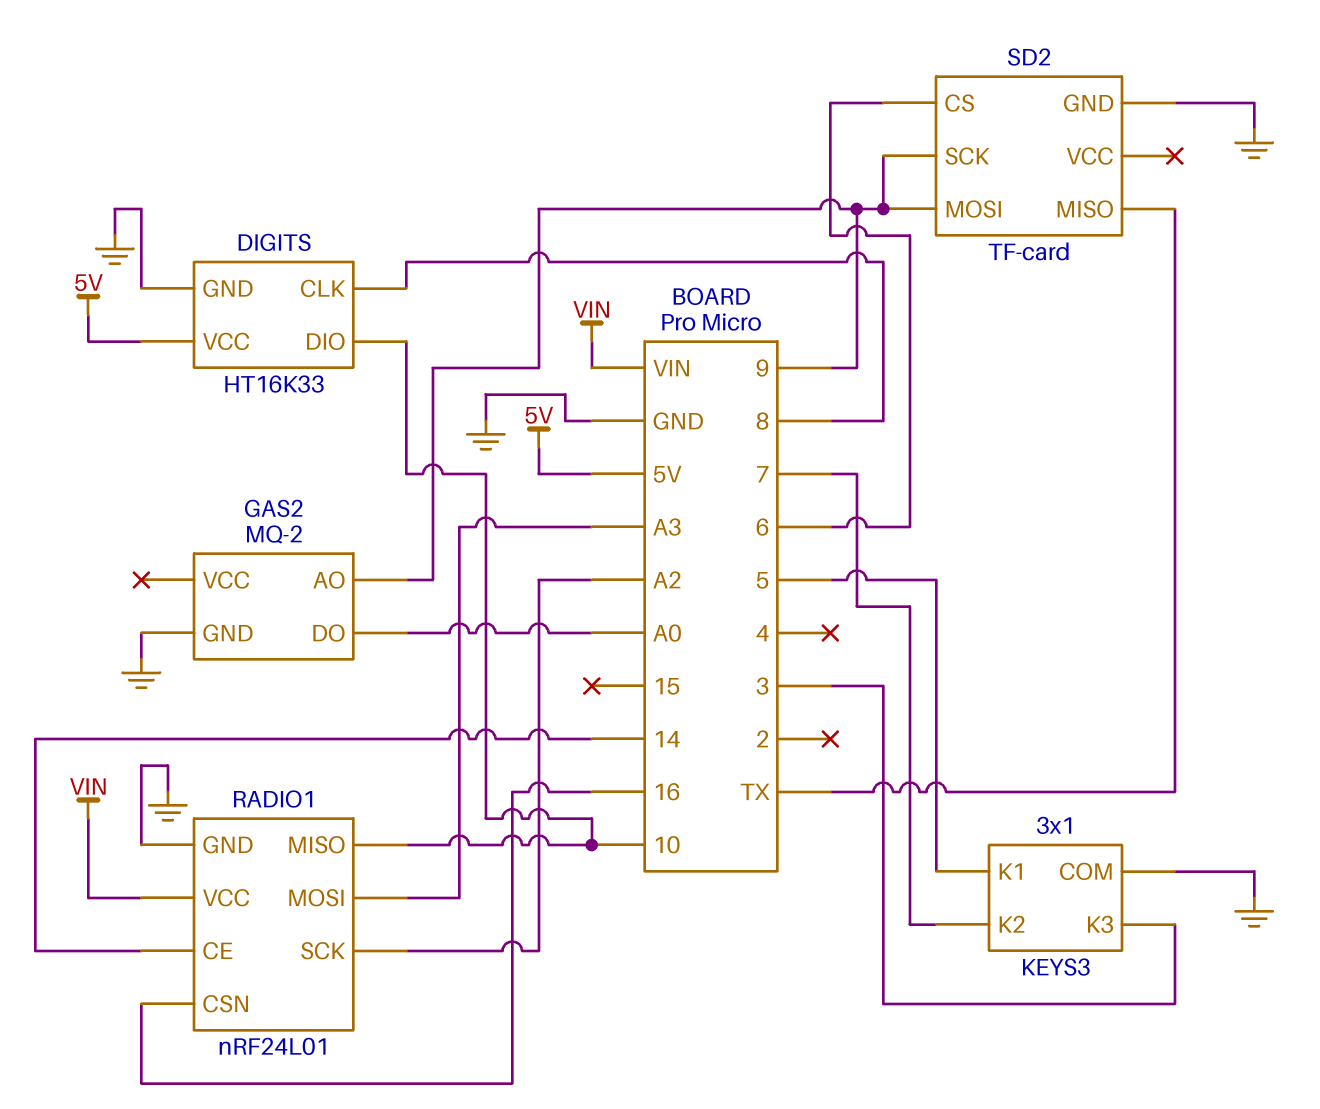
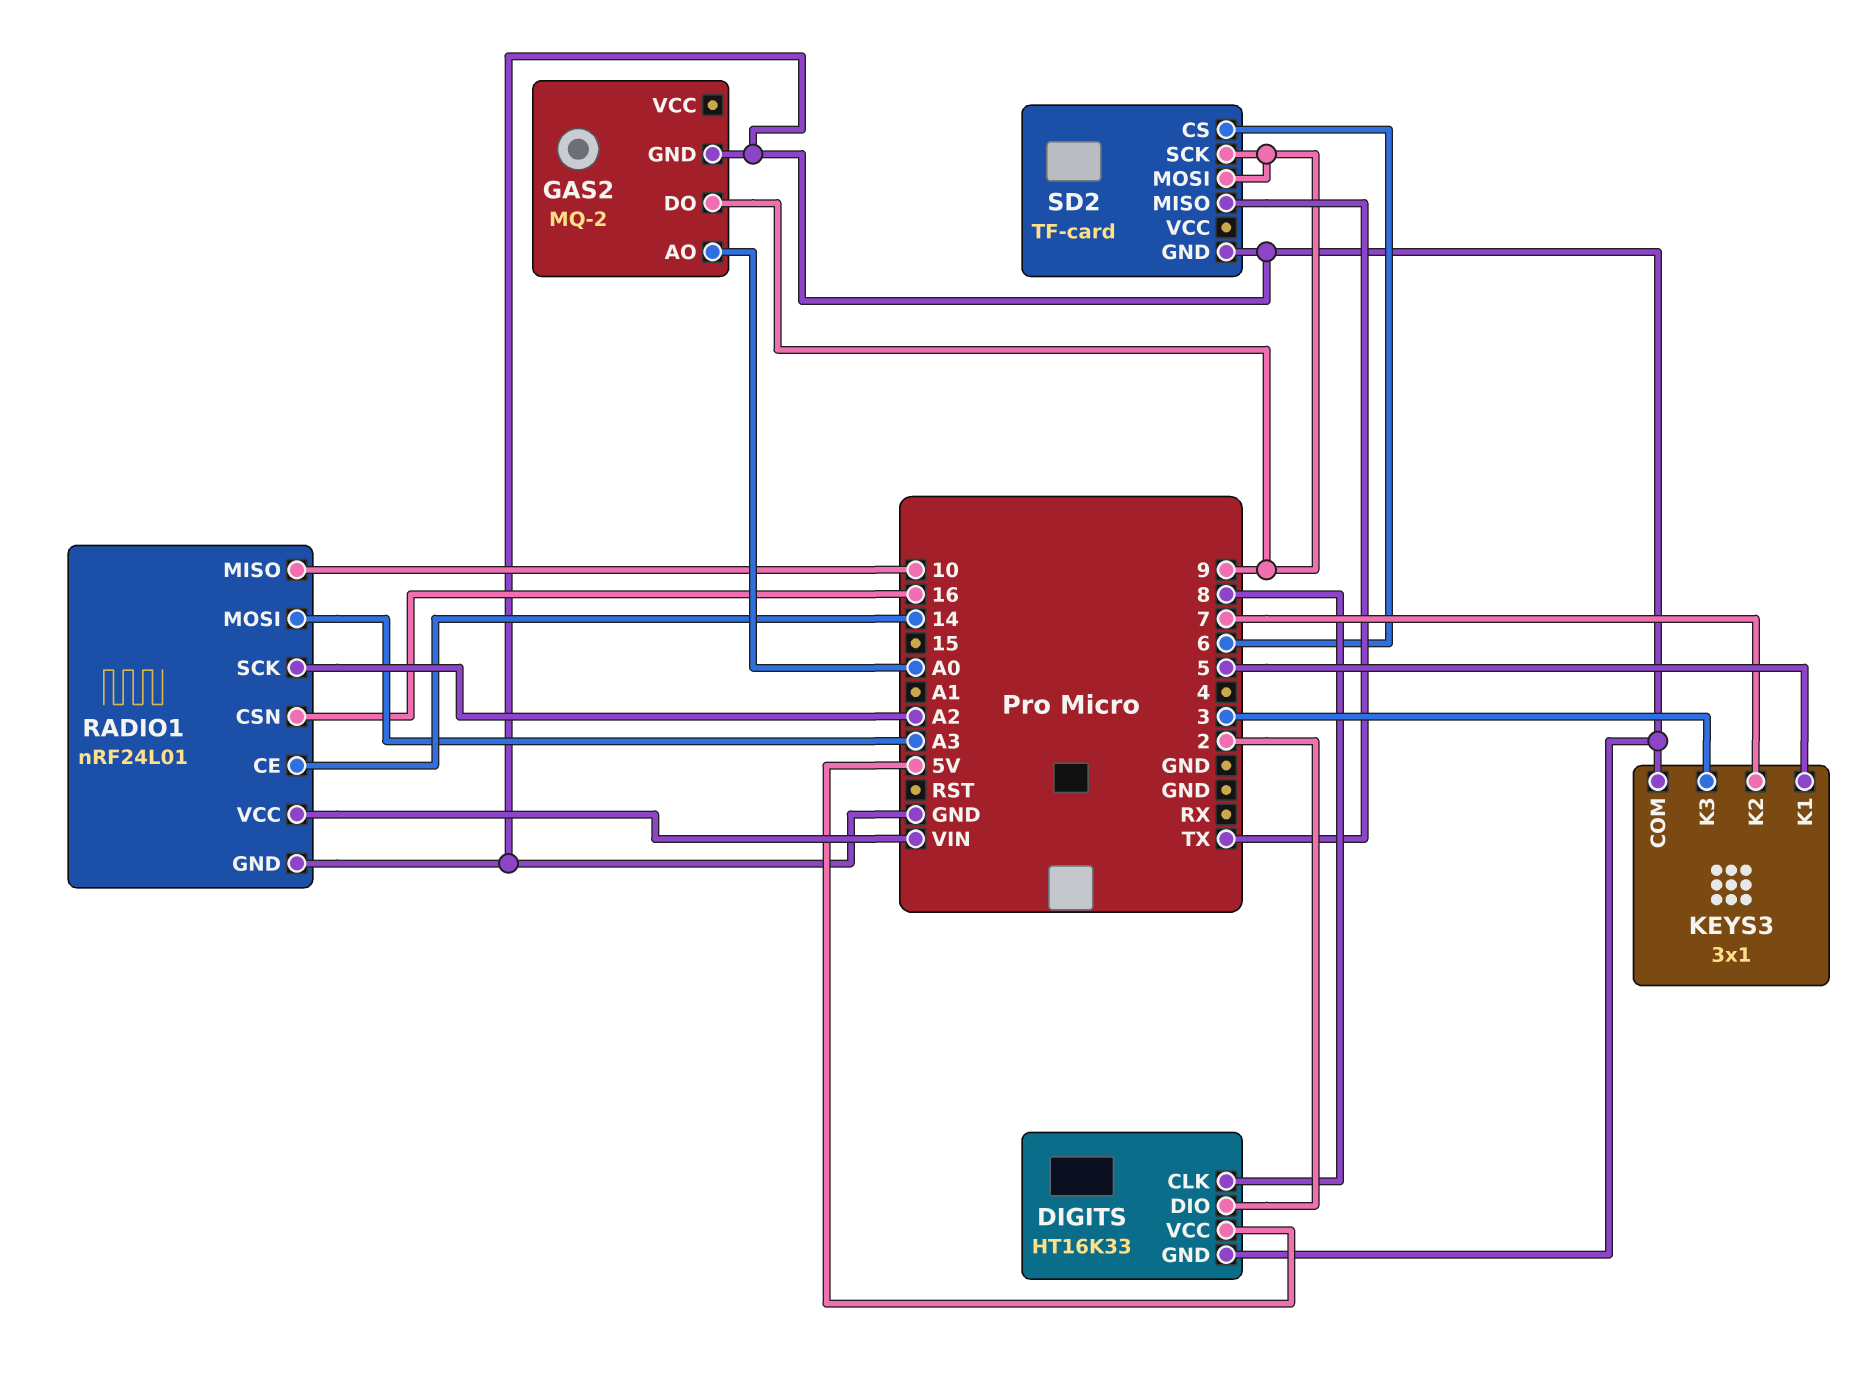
DIGITS pin DIO: 10 -> 2
GAS2 pin AO: 9 -> A0
GAS2 pin DO: A0 -> 9

